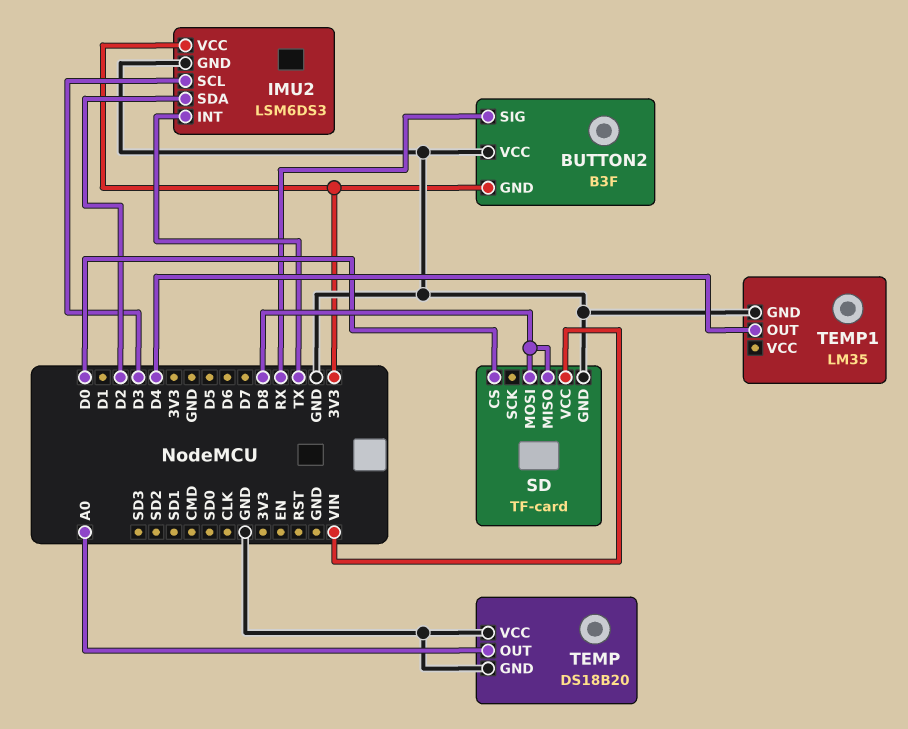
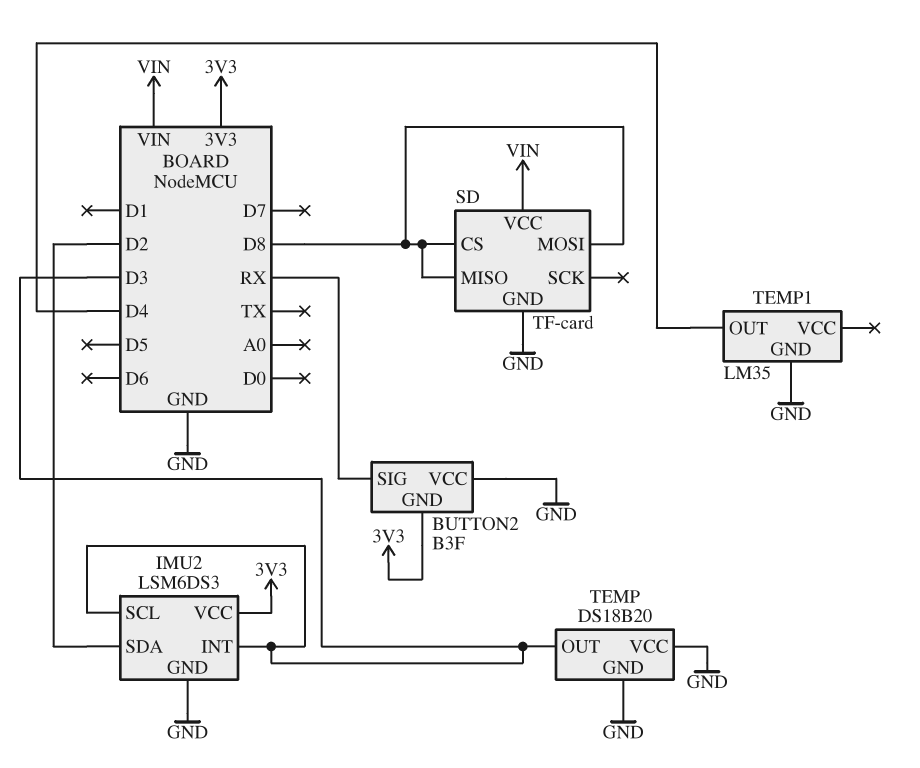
IMU2 pin INT: TX -> D3
SD pin CS: D0 -> D8
TEMP pin OUT: A0 -> D3

